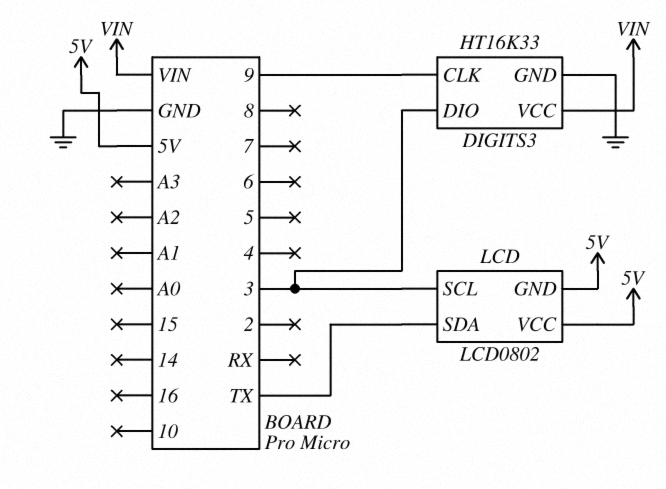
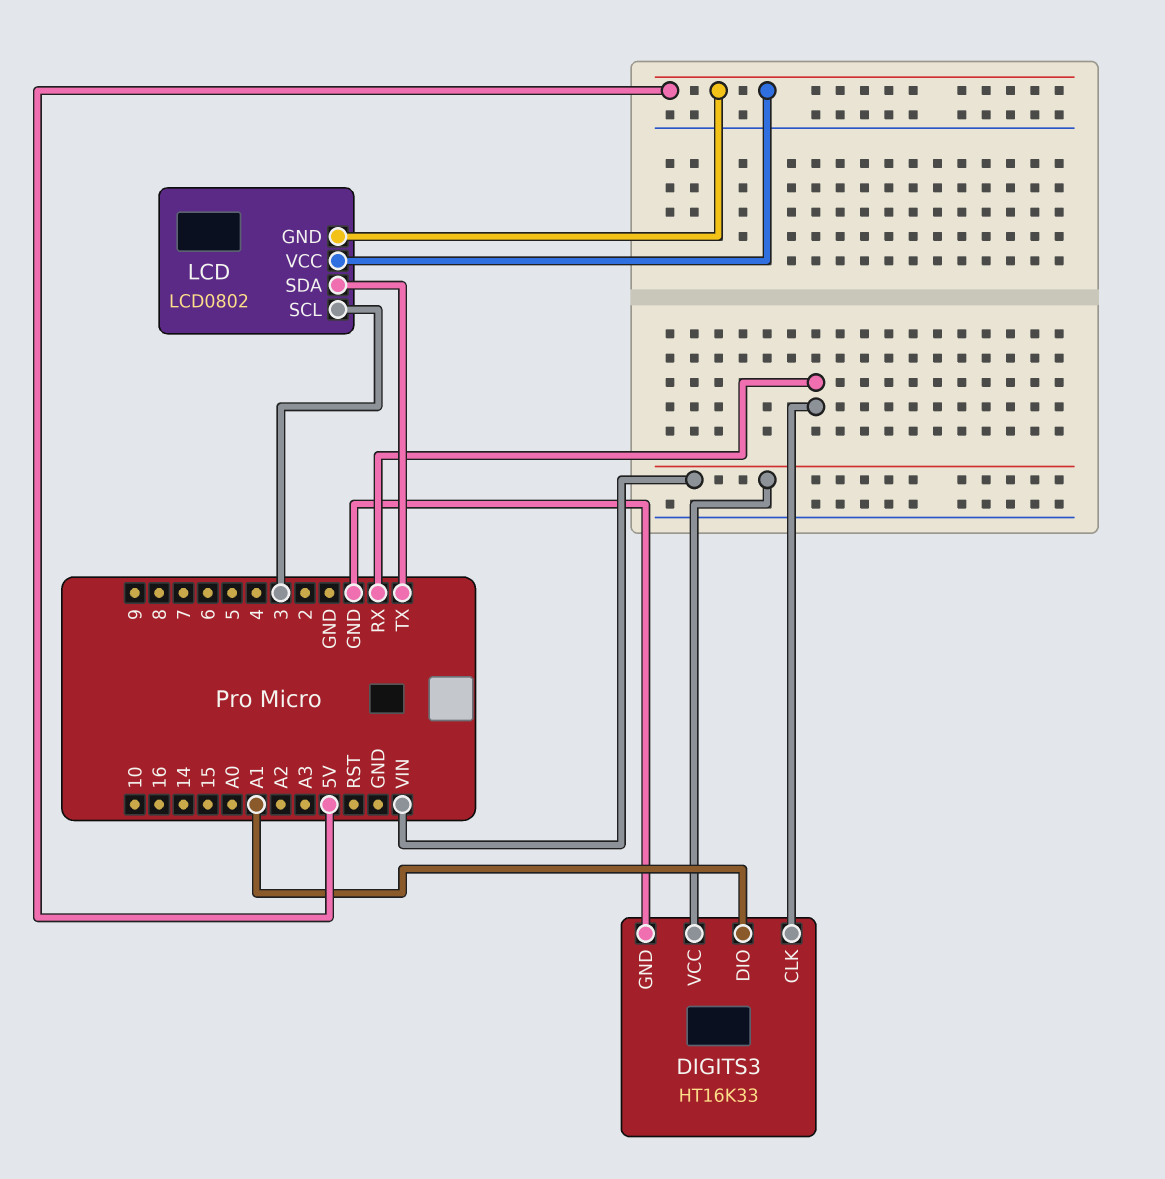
DIGITS3 pin CLK: 9 -> RX
DIGITS3 pin DIO: 3 -> A1

